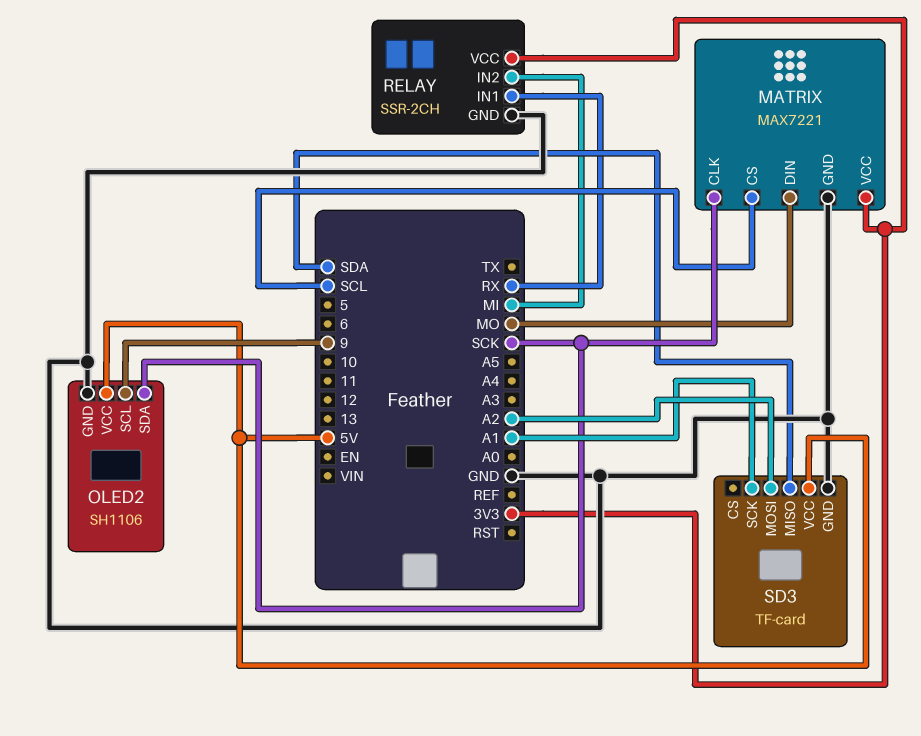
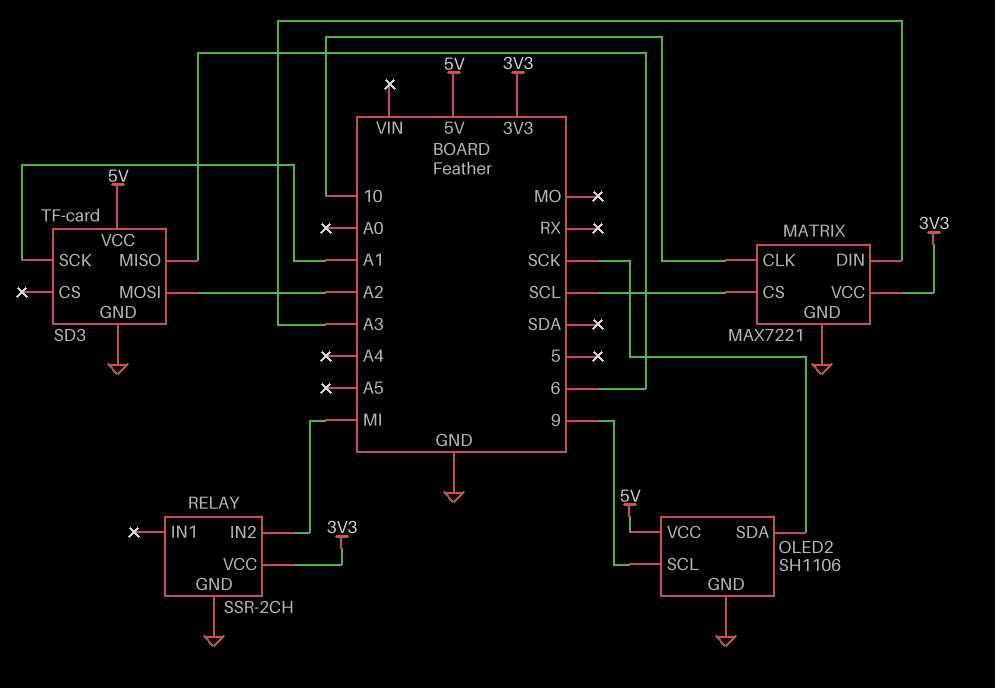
MATRIX pin CLK: SCK -> 10
MATRIX pin DIN: MO -> A3
RELAY pin IN1: RX -> none
SD3 pin MISO: SDA -> 6

